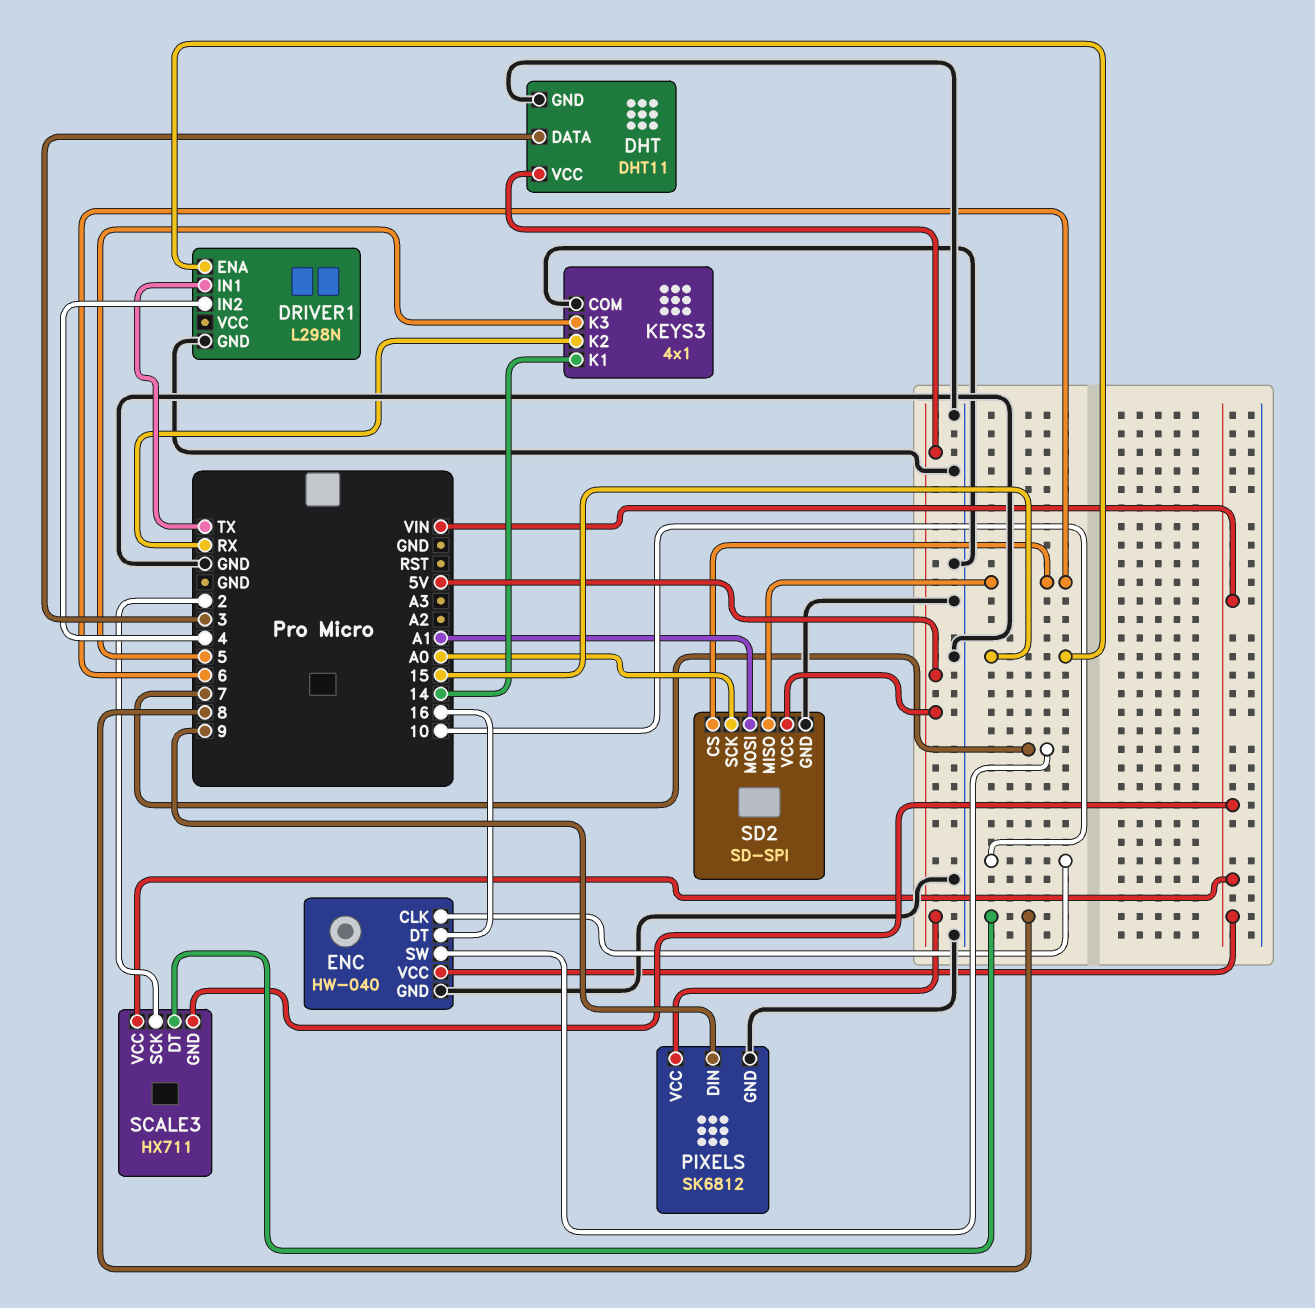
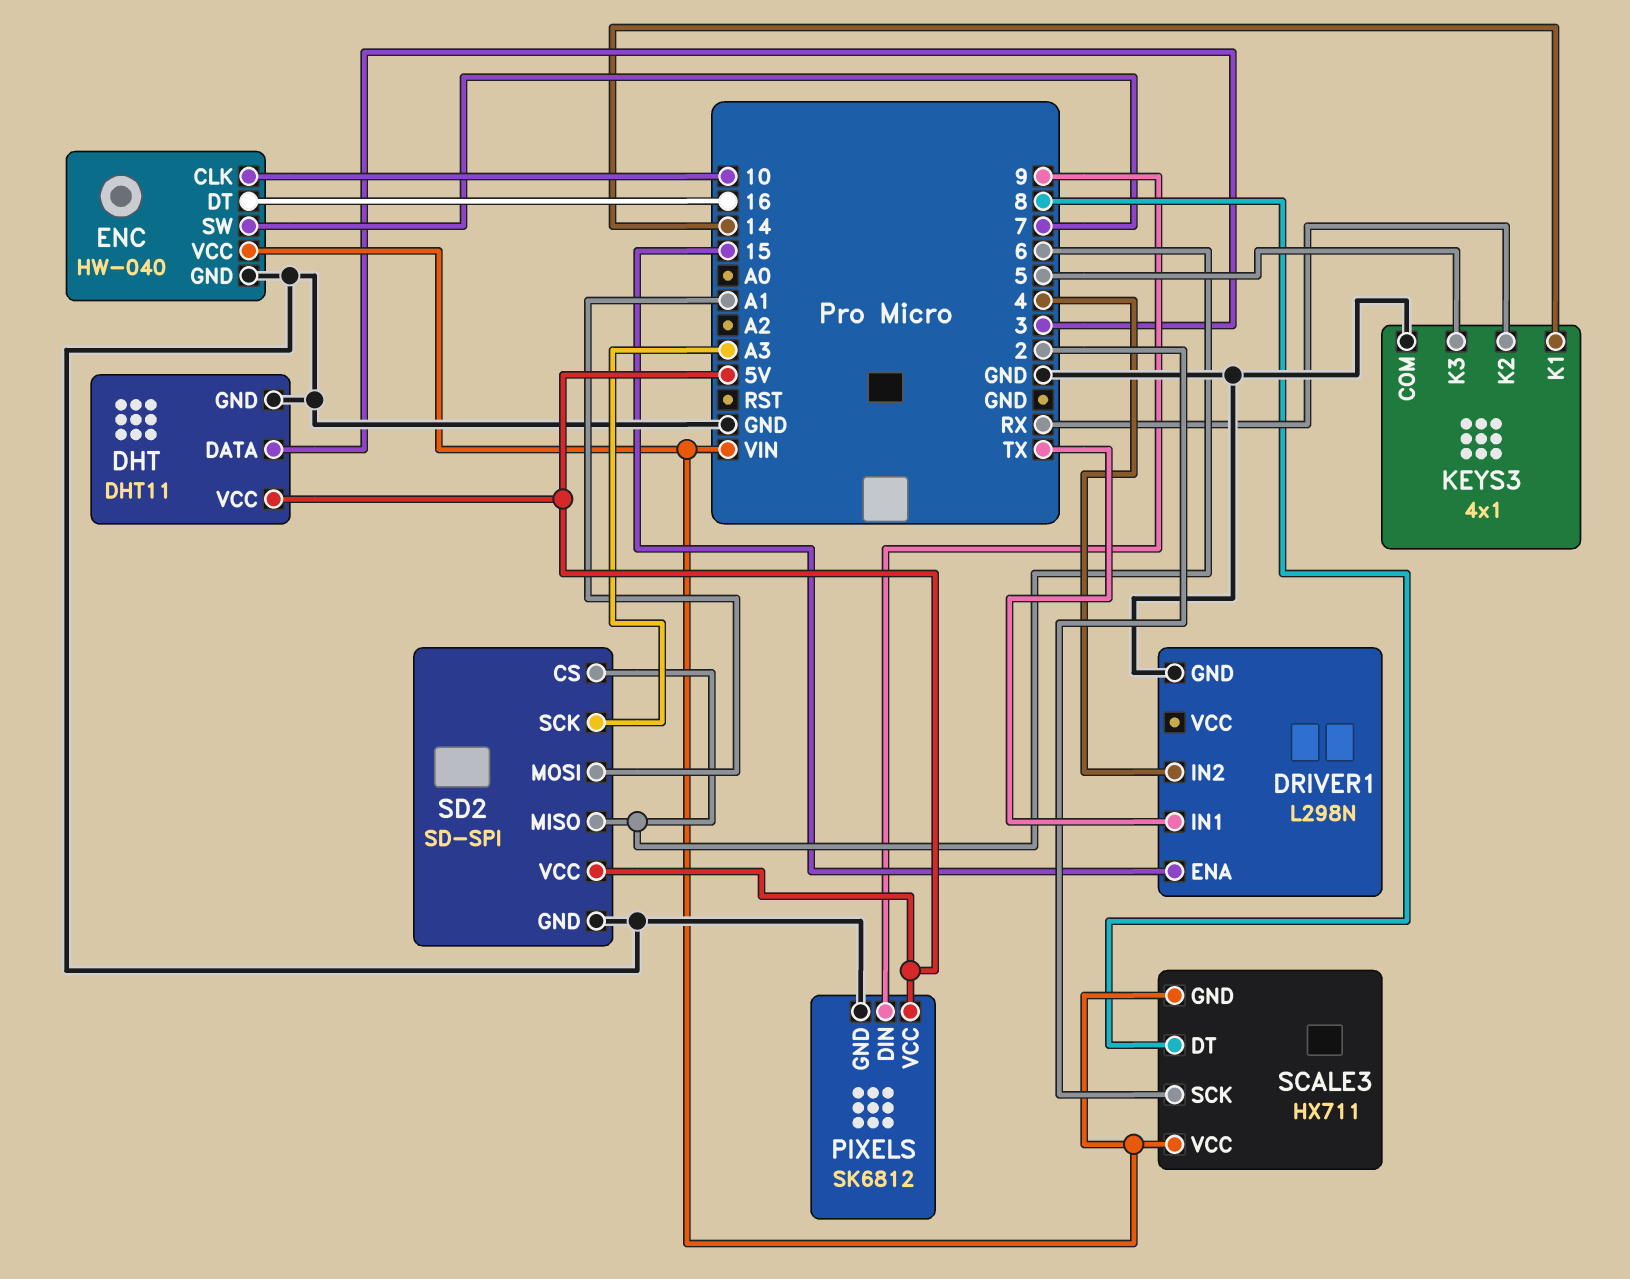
SD2 pin SCK: A0 -> A3

